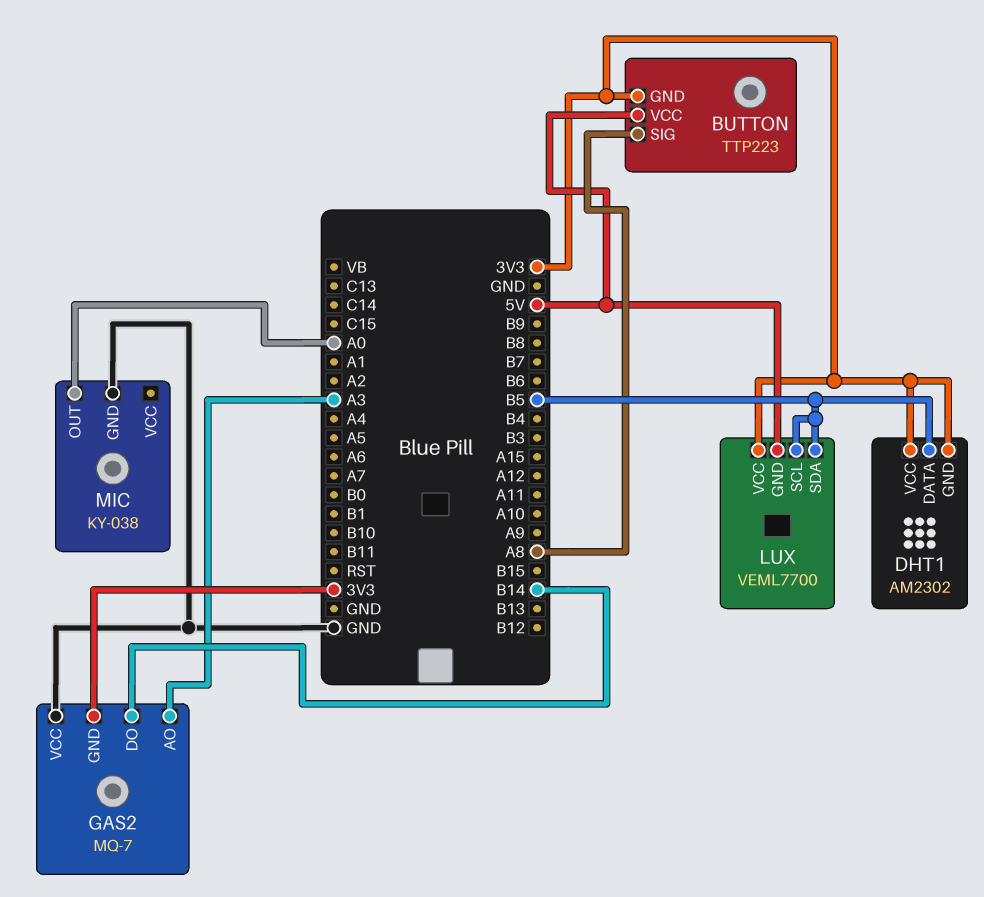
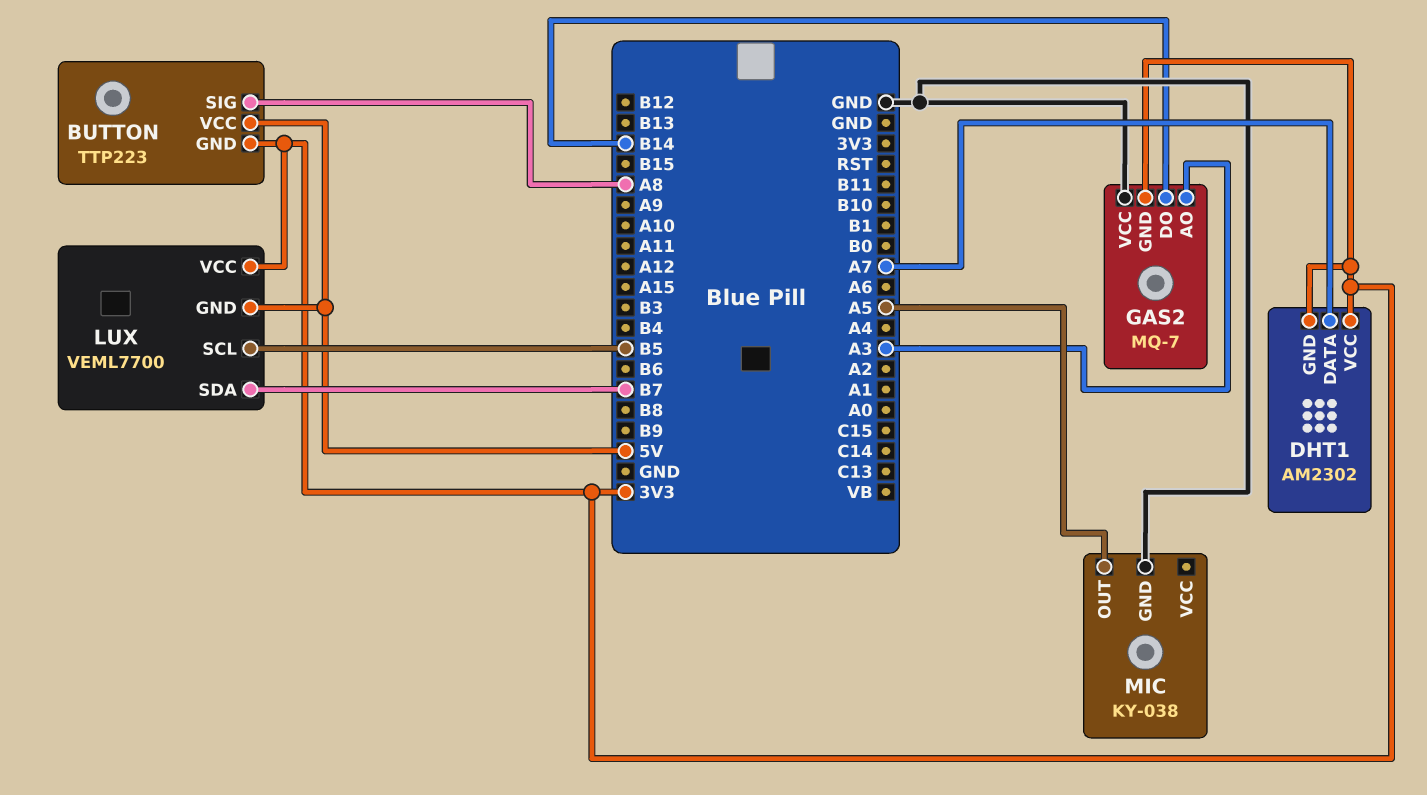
DHT1 pin DATA: B5 -> A7
LUX pin SDA: B5 -> B7
MIC pin OUT: A0 -> A5

